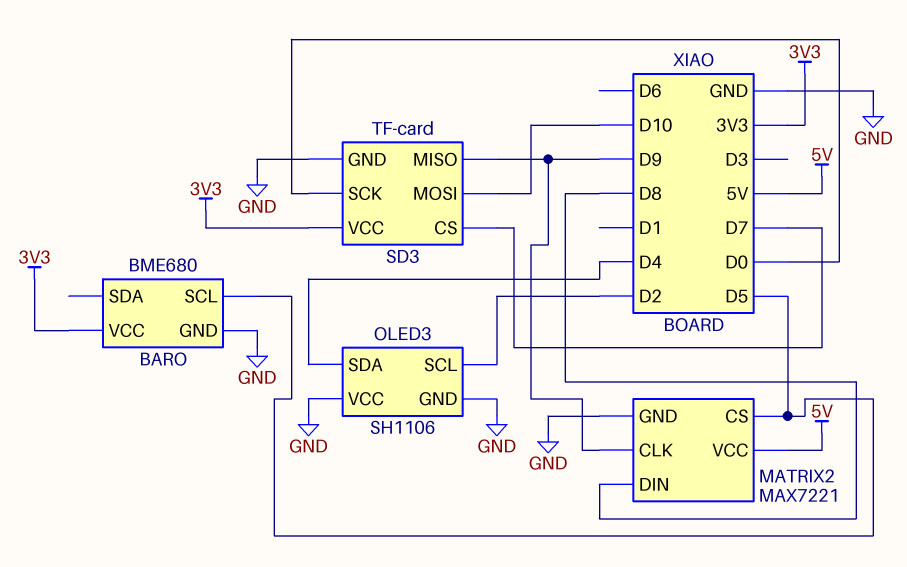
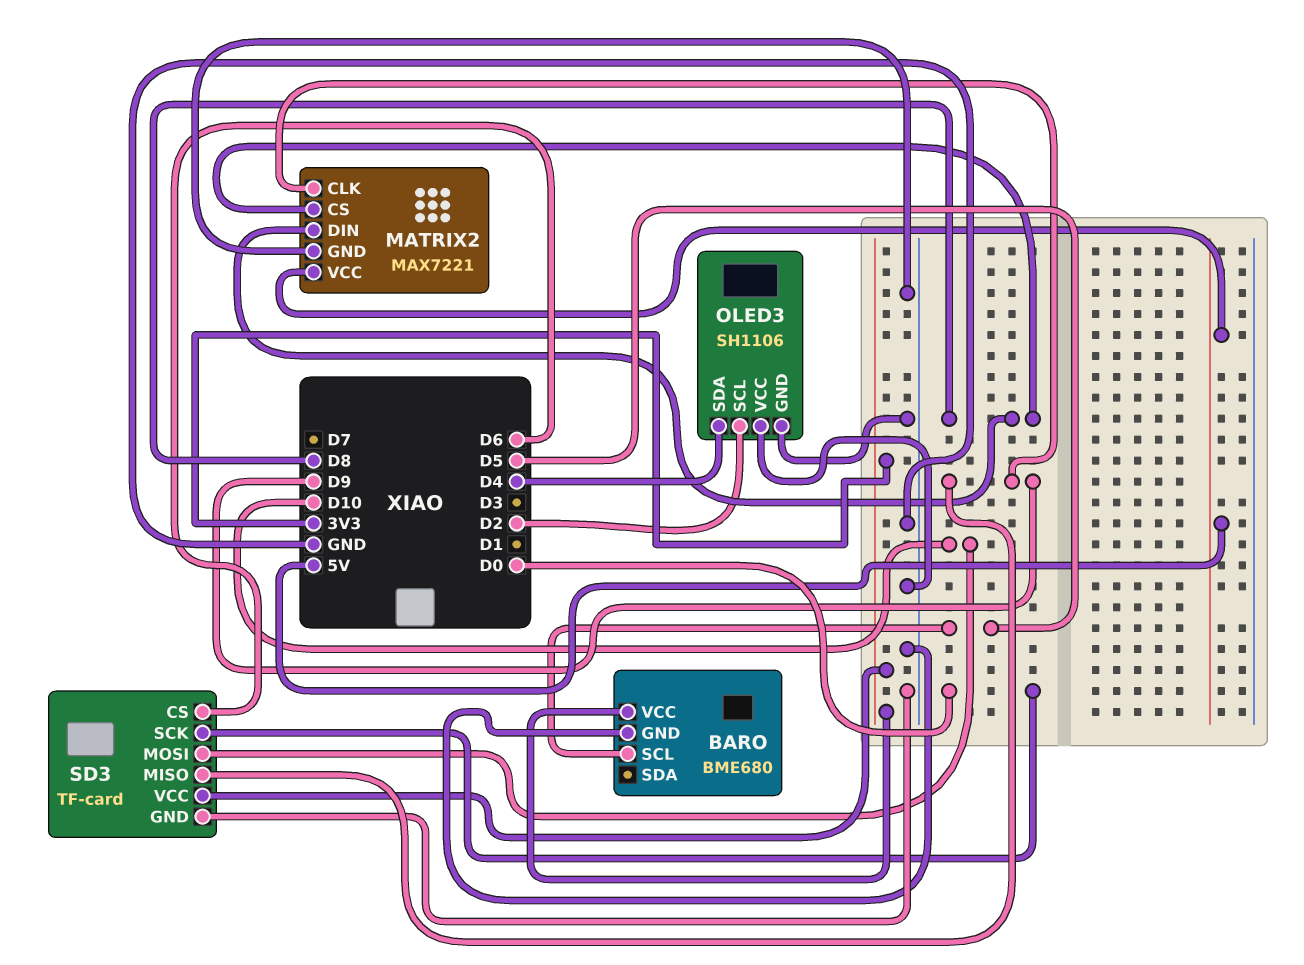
MATRIX2 pin CS: D5 -> D8
SD3 pin CS: D7 -> D6

